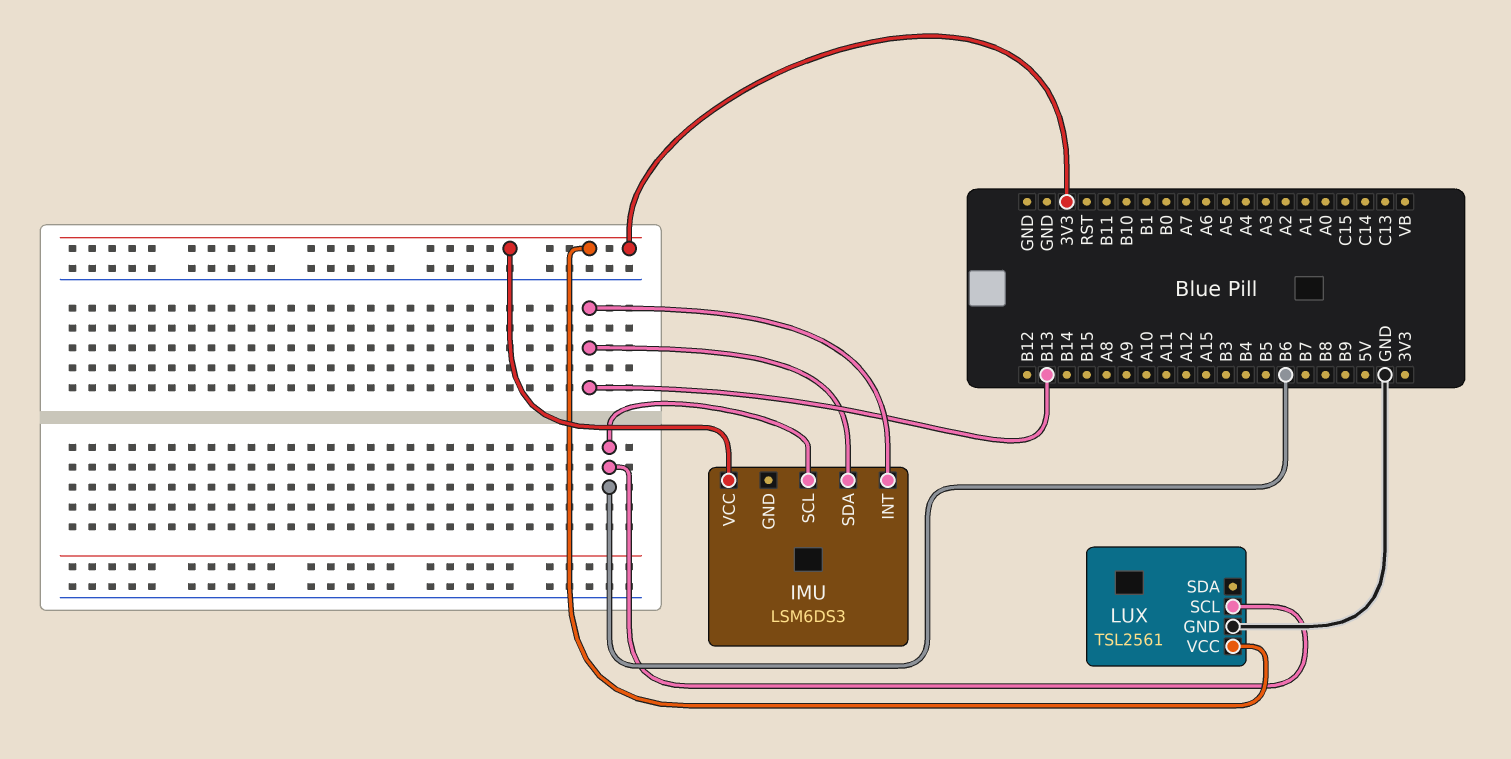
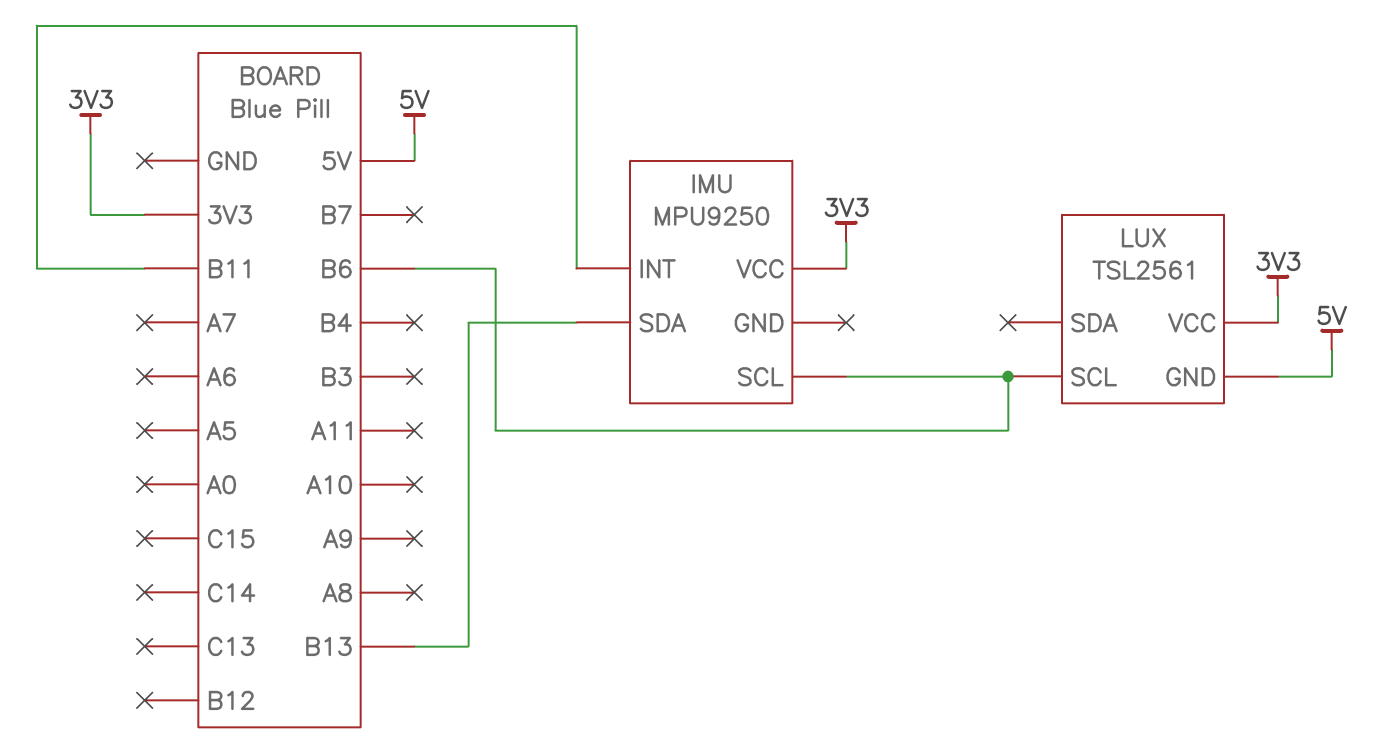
IMU: LSM6DS3 -> MPU9250
IMU pin INT: B13 -> B11
LUX pin GND: GND -> 5V

